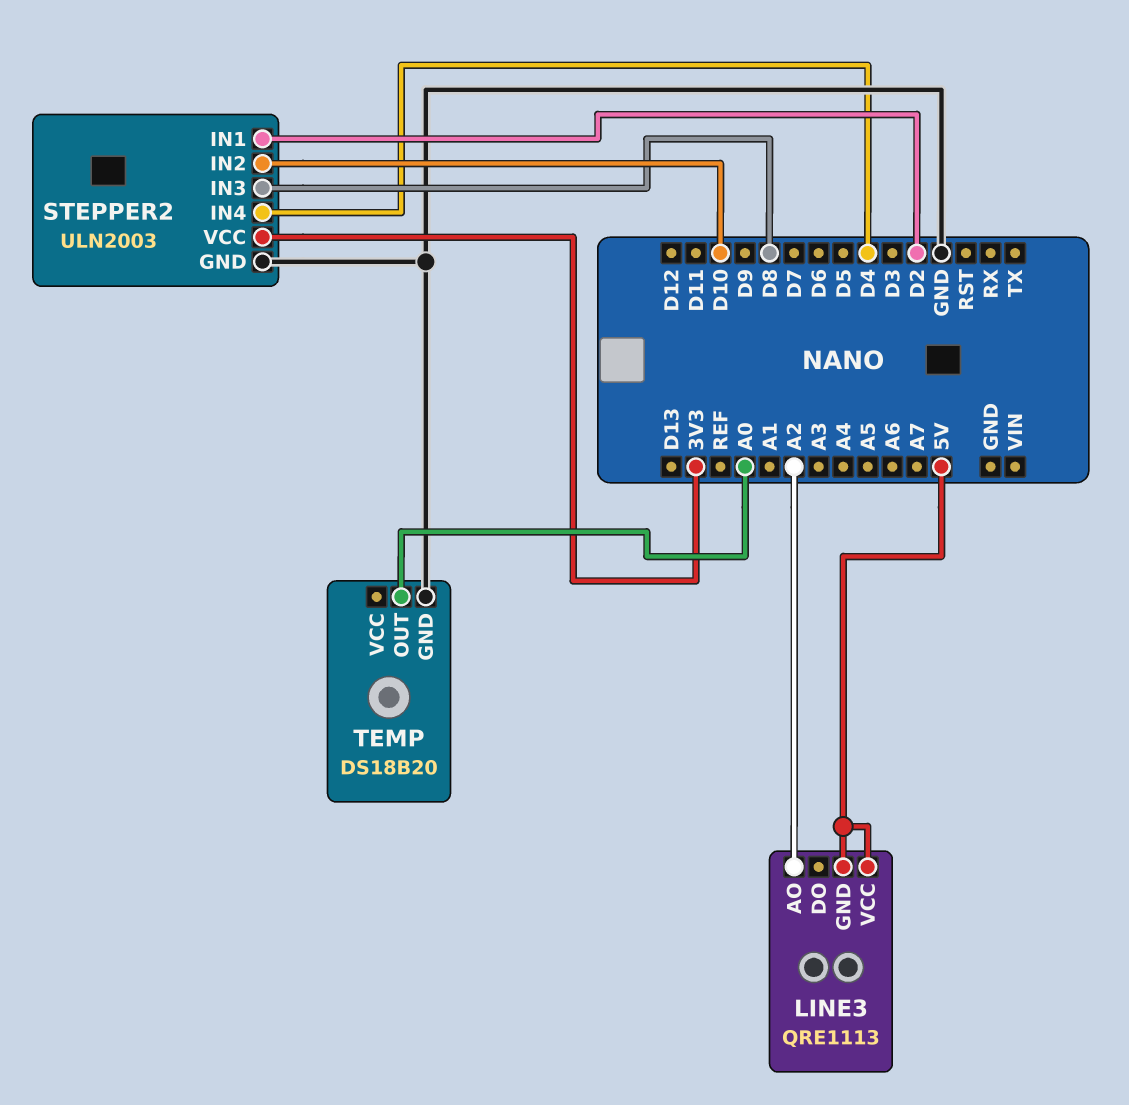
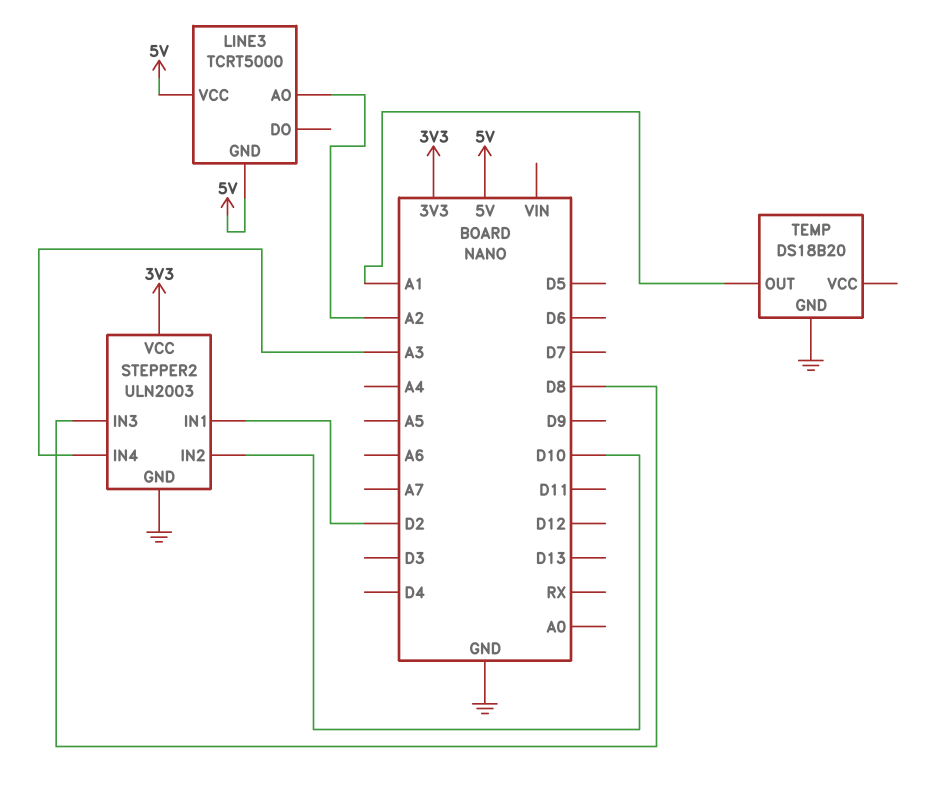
LINE3: QRE1113 -> TCRT5000
STEPPER2 pin IN4: D4 -> A3
TEMP pin OUT: A0 -> A1

